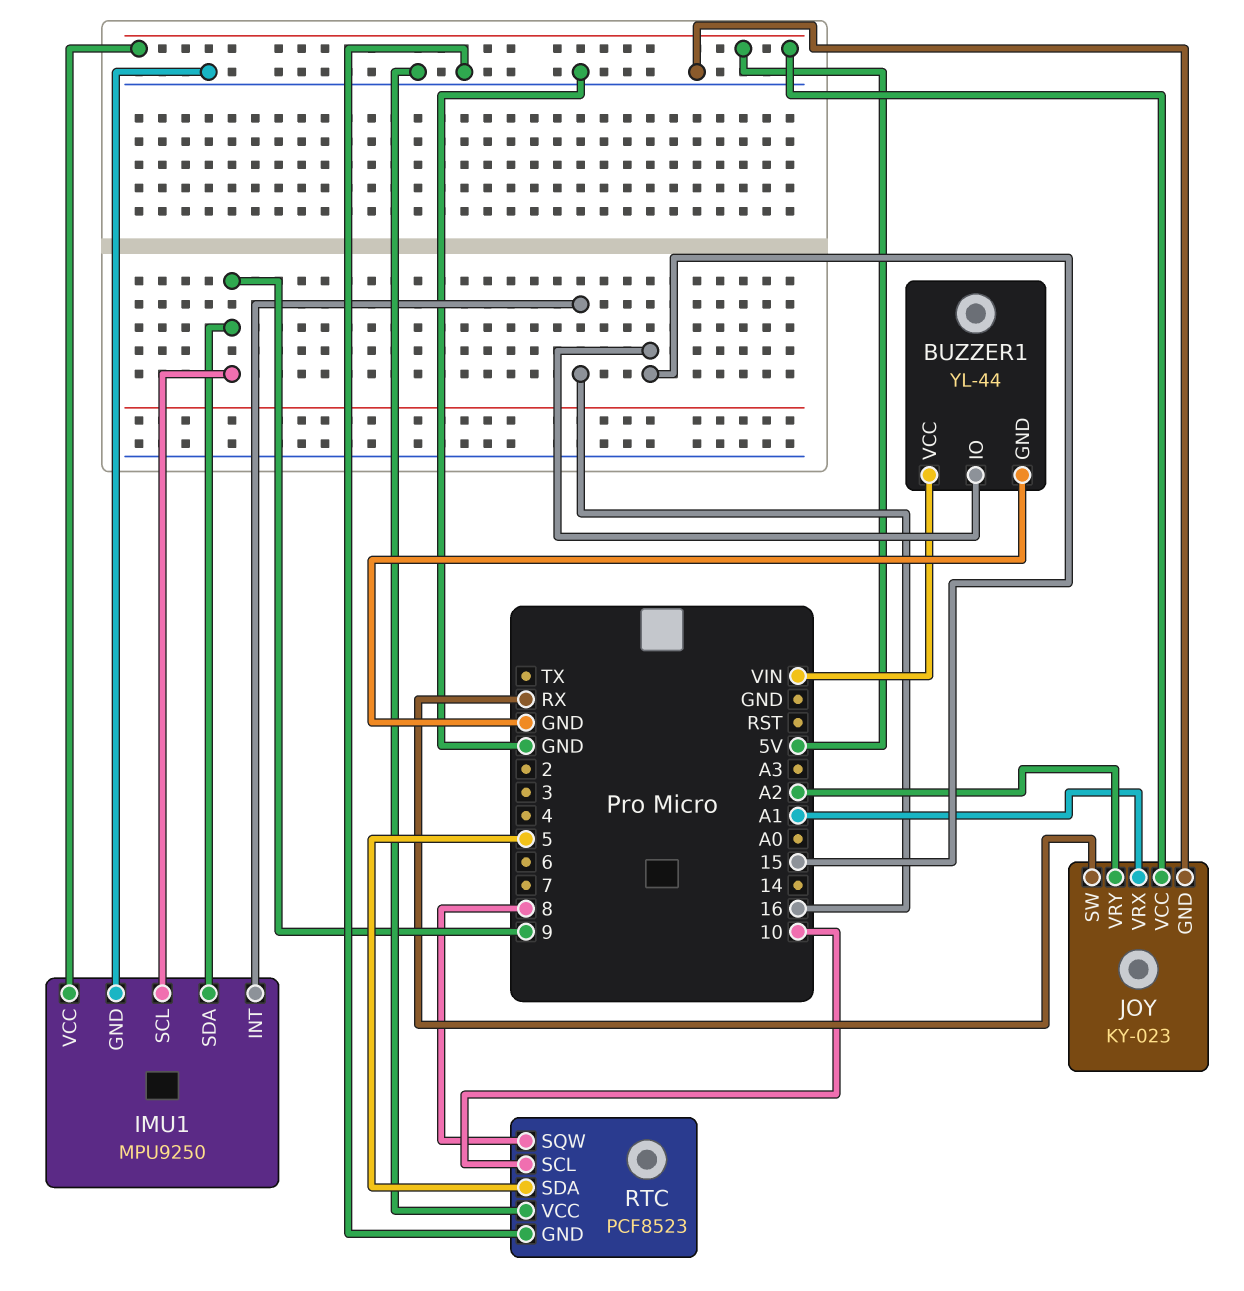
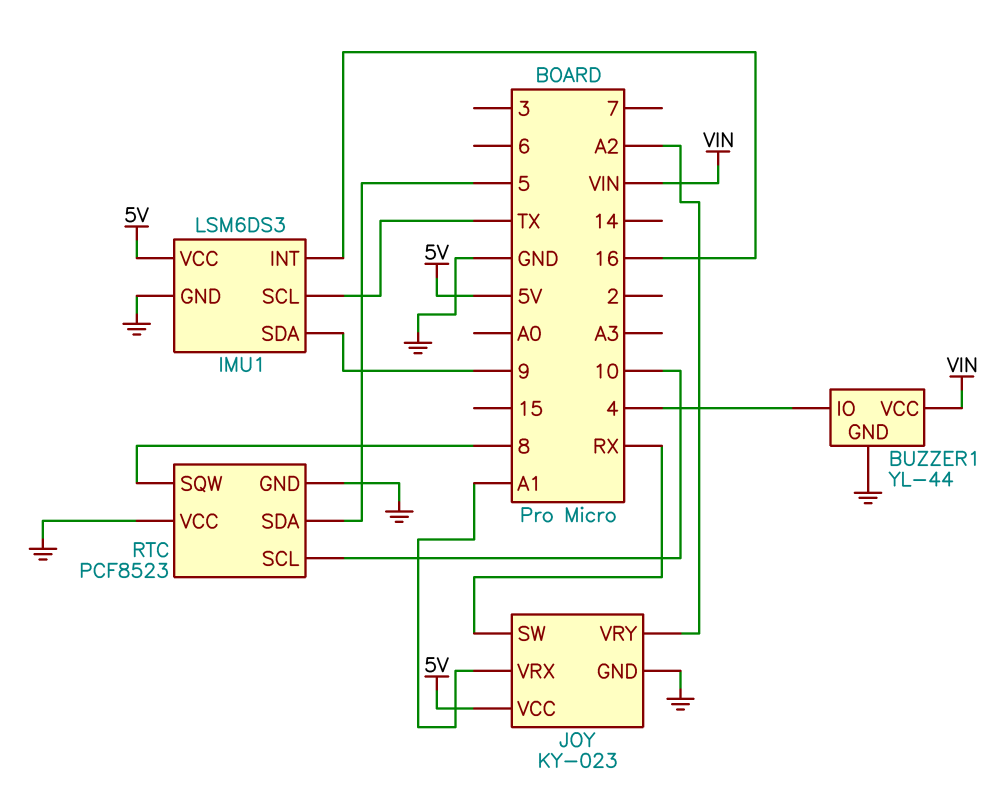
BUZZER1 pin IO: 15 -> 4
IMU1: MPU9250 -> LSM6DS3
IMU1 pin SCL: 9 -> TX

